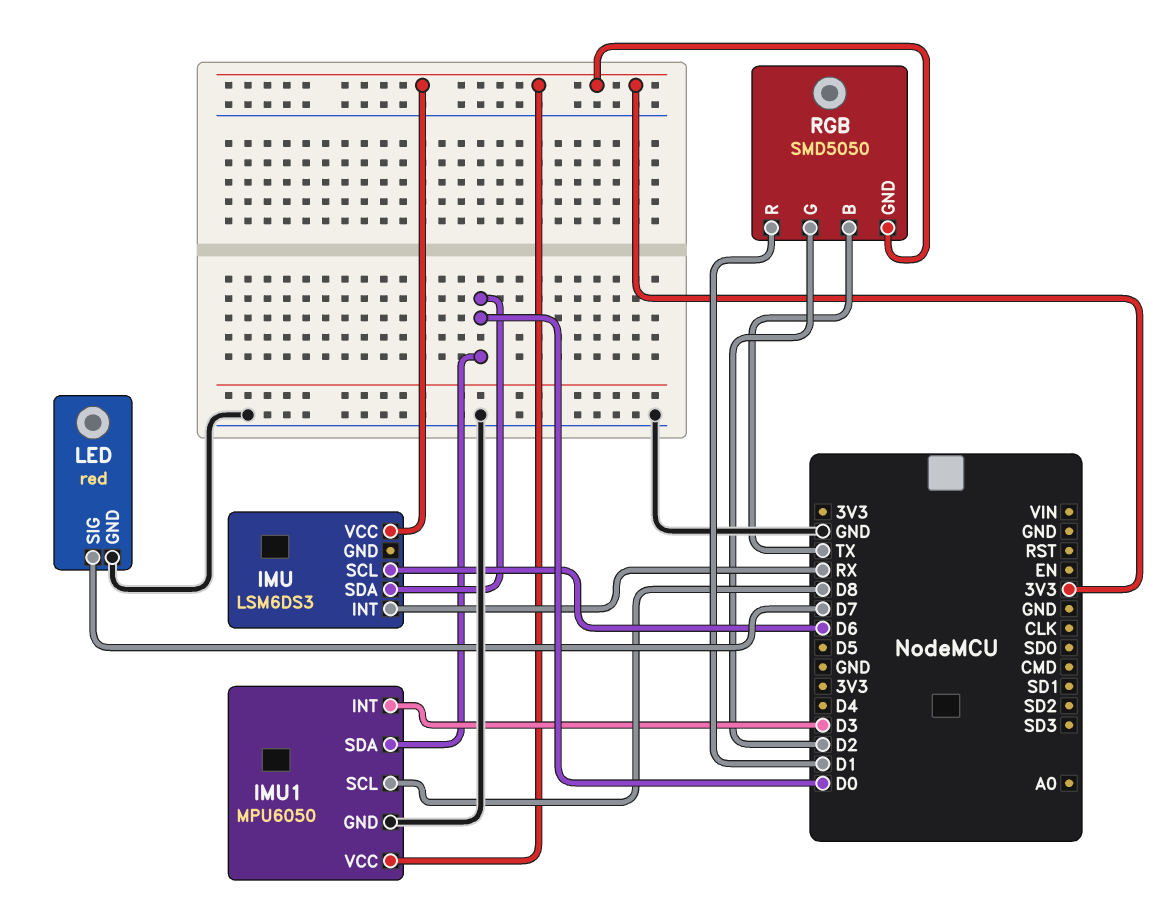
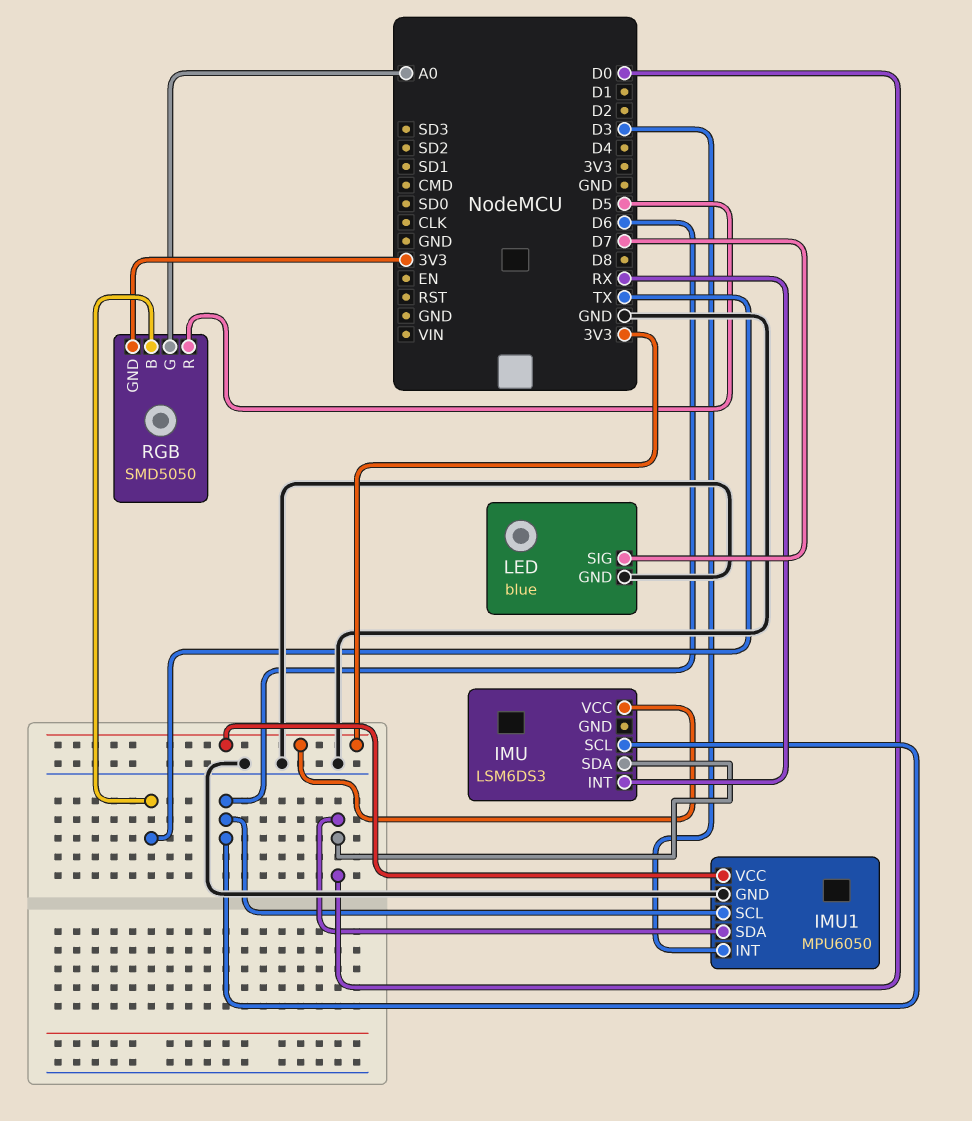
IMU1 pin SCL: D8 -> D6
LED: red -> blue
RGB pin G: D2 -> A0
RGB pin R: D1 -> D5

